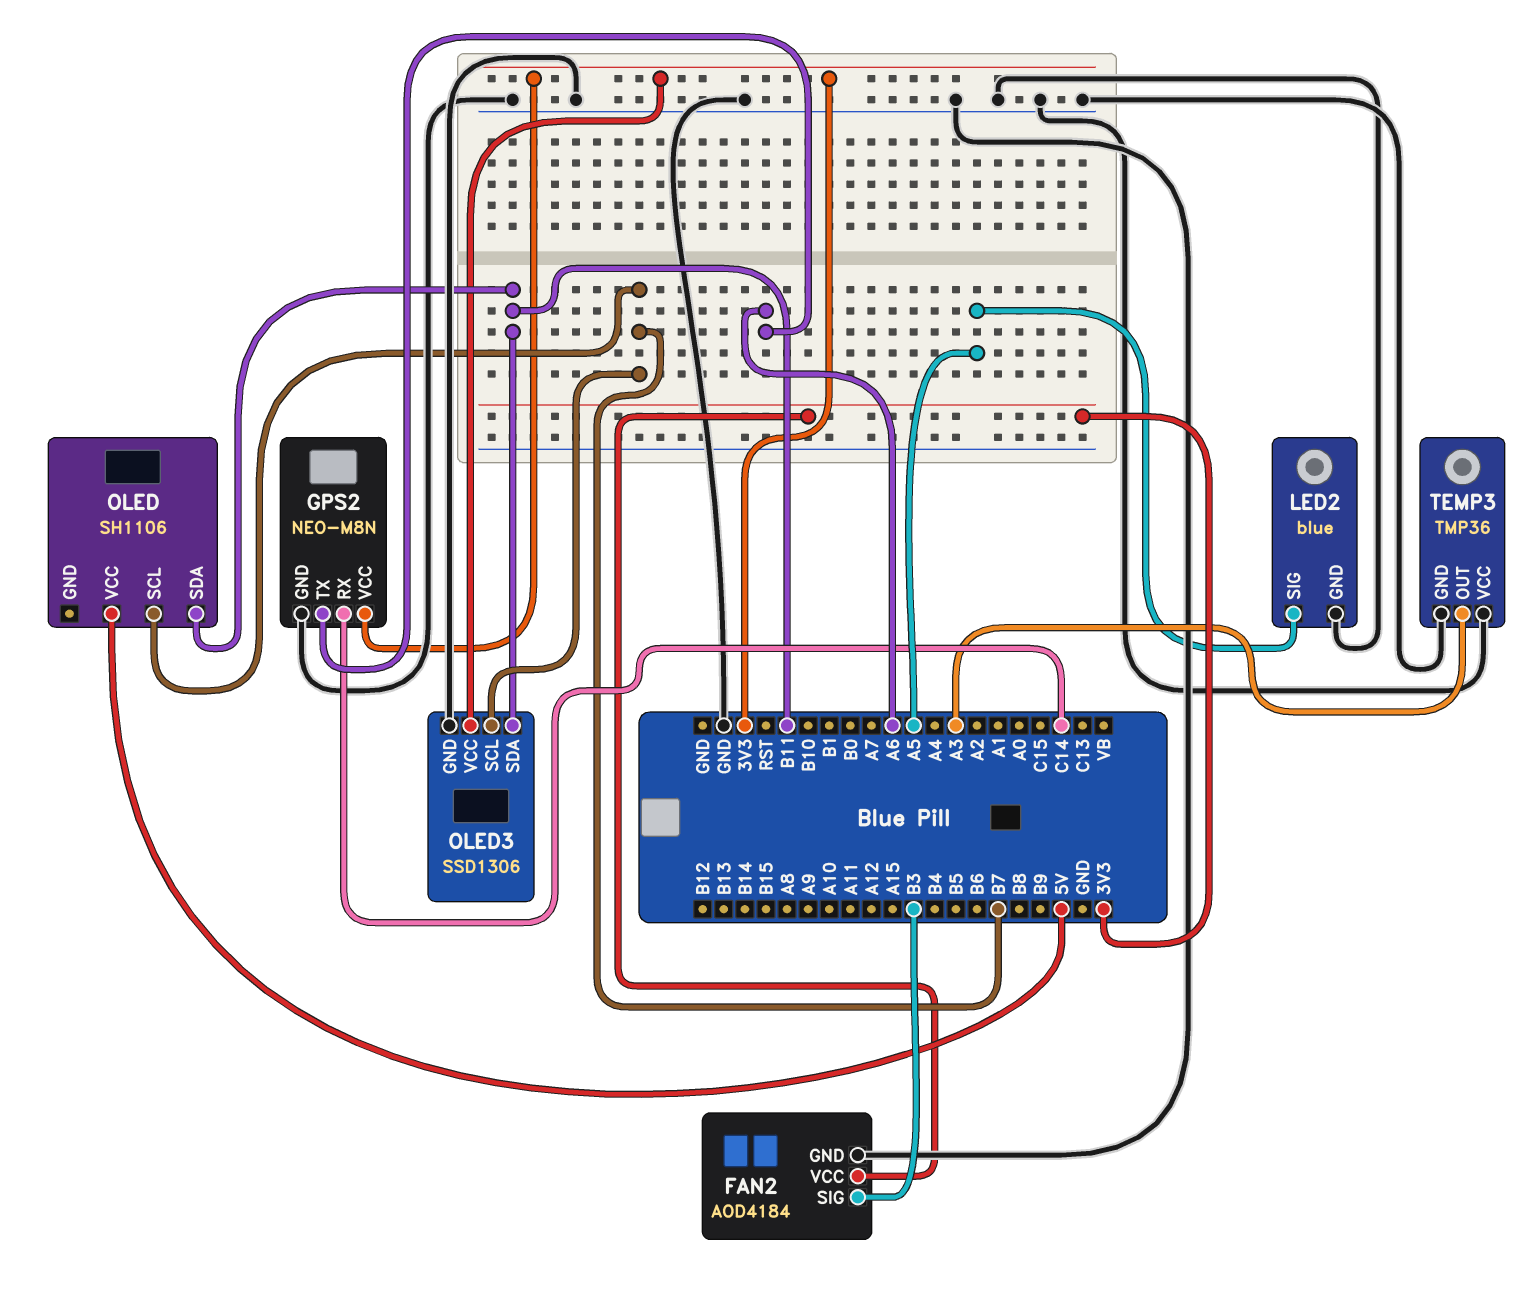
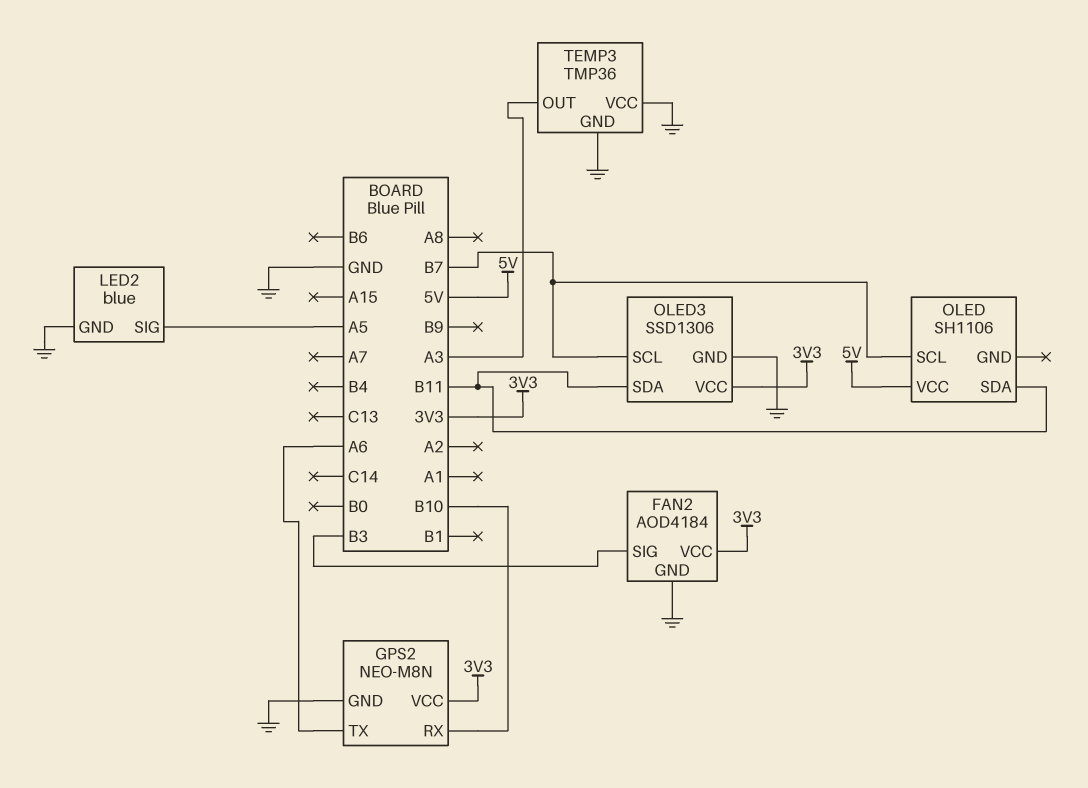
GPS2 pin RX: C14 -> B10

